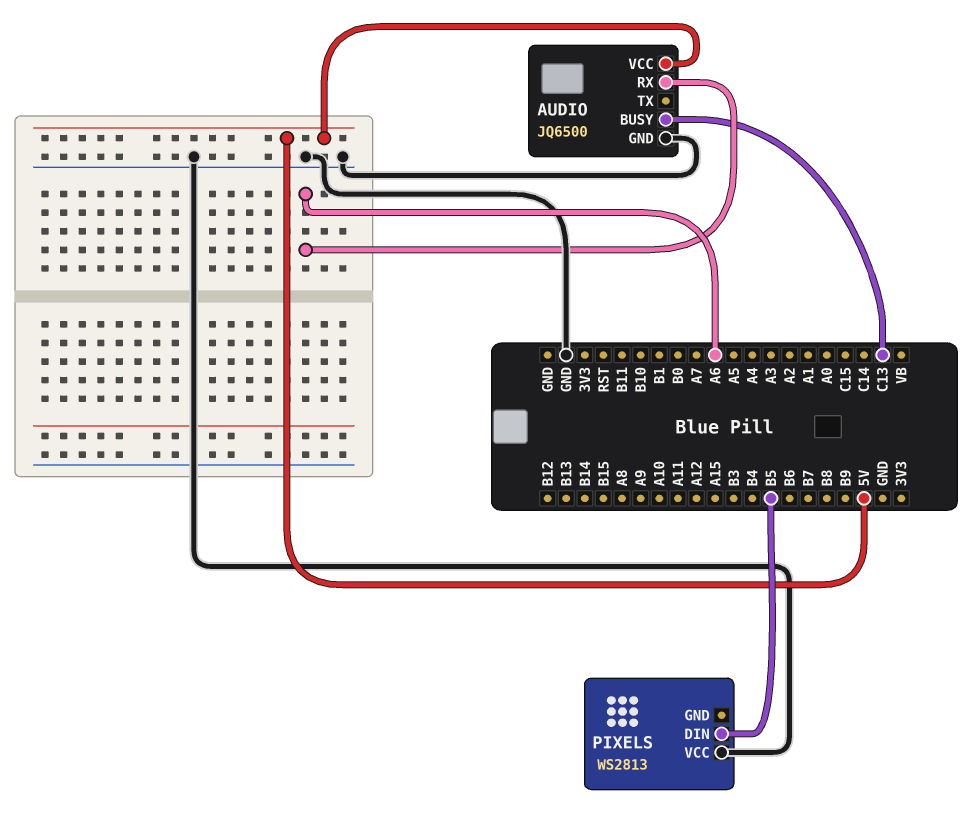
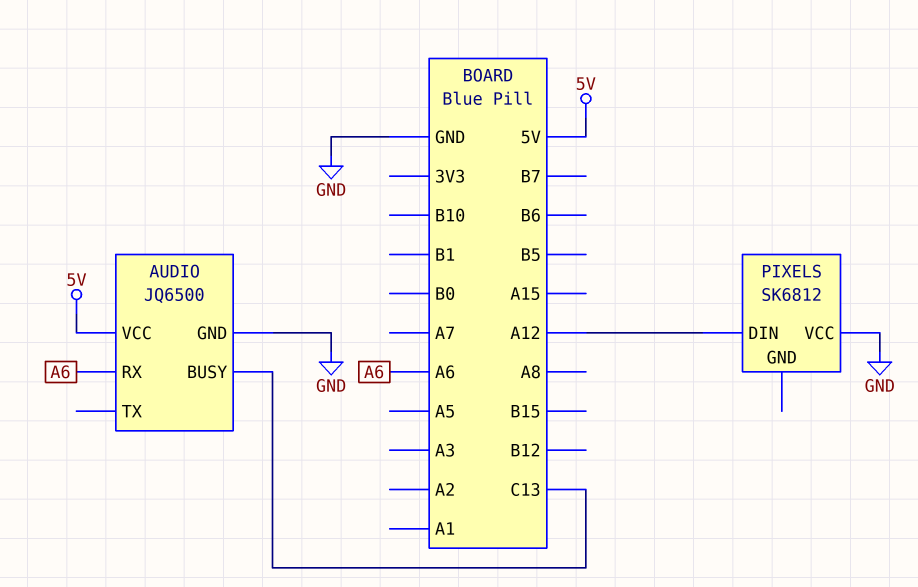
PIXELS: WS2813 -> SK6812
PIXELS pin DIN: B5 -> A12

